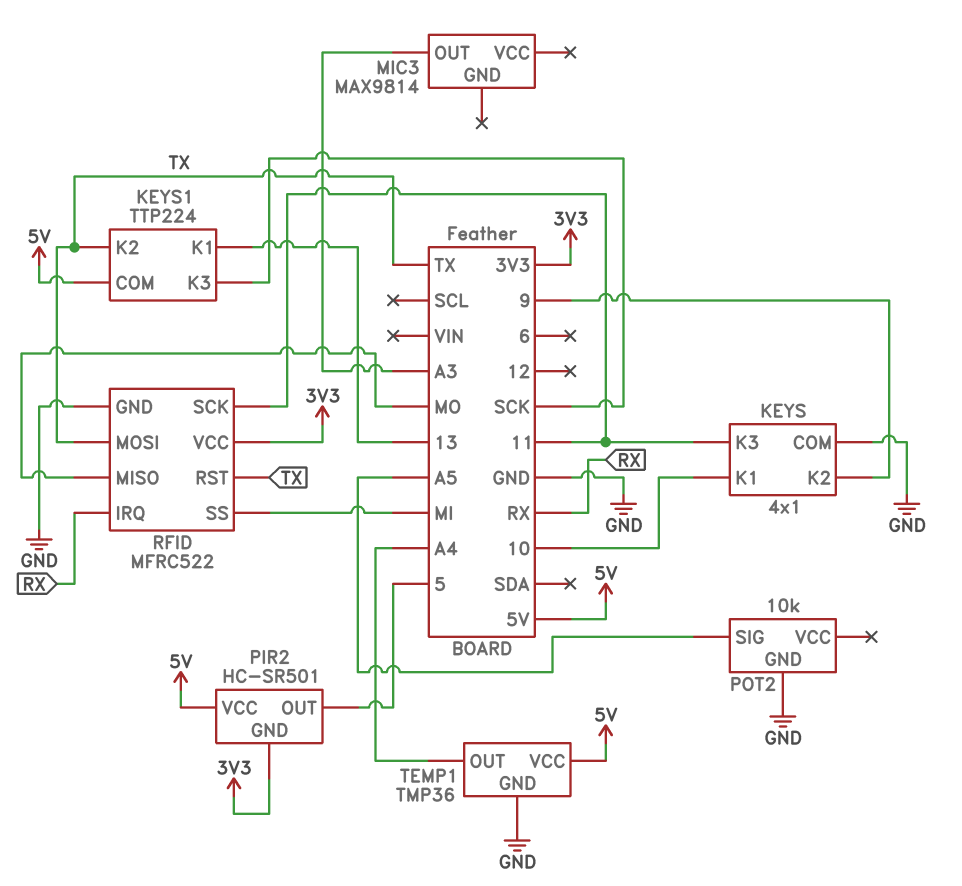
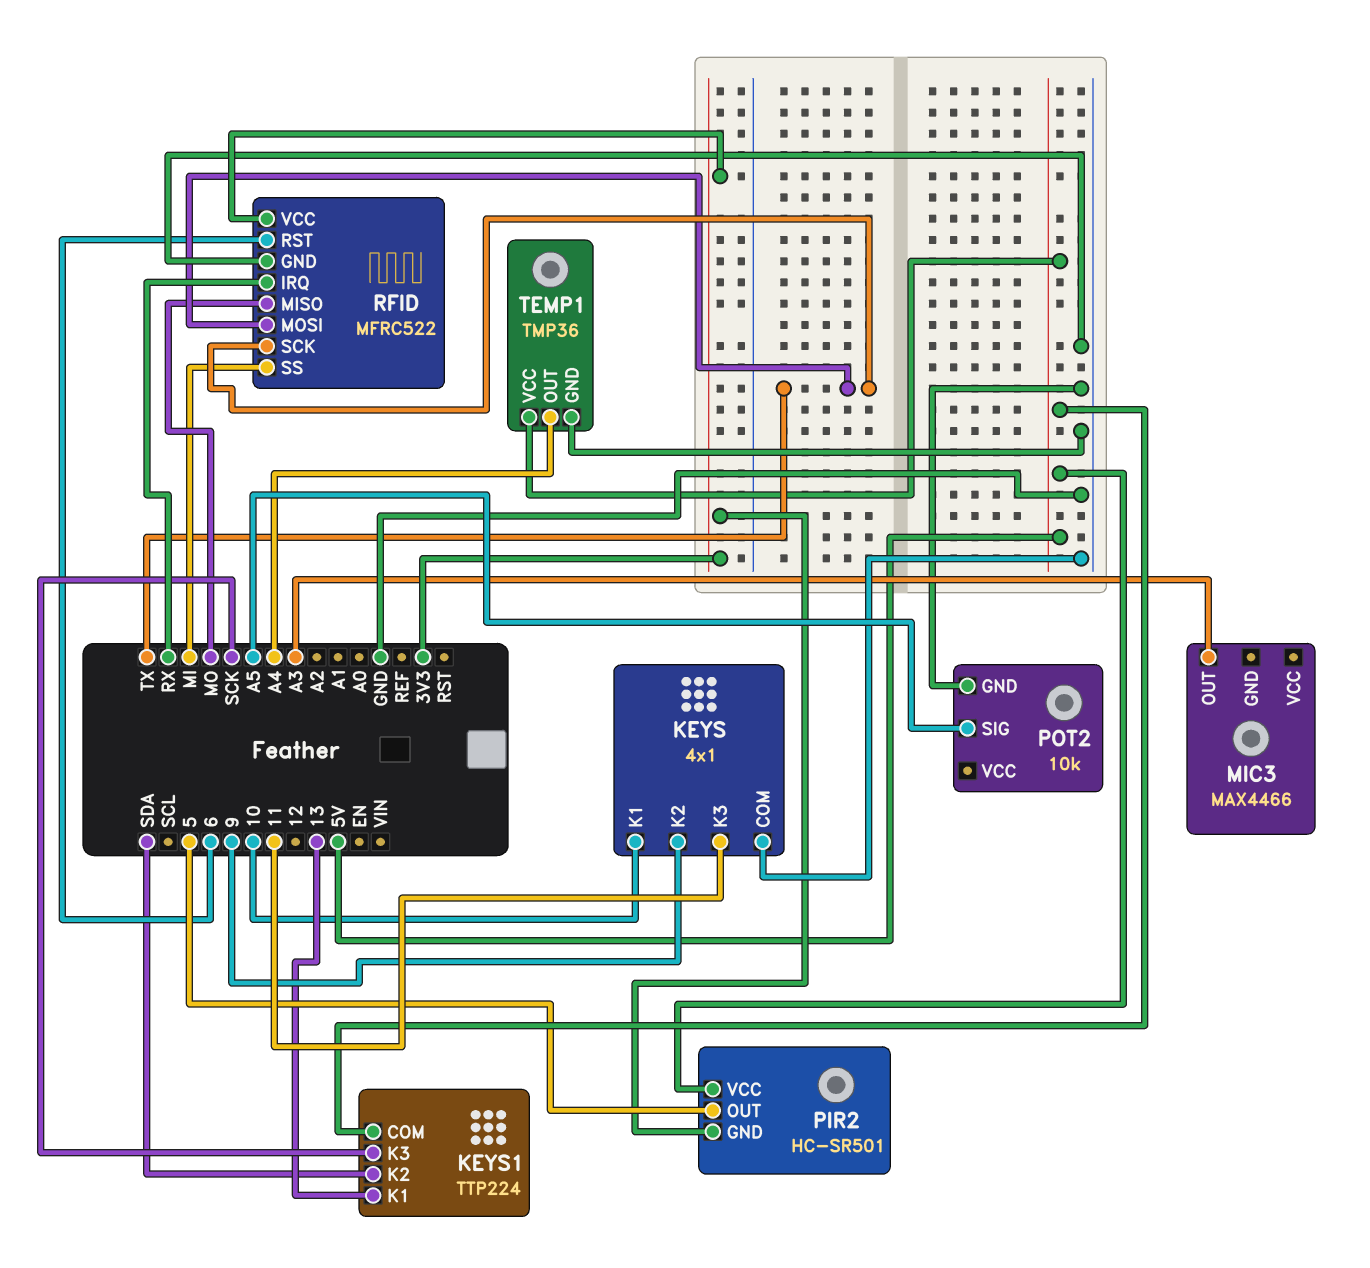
KEYS1 pin K2: TX -> SDA
MIC3: MAX9814 -> MAX4466
RFID pin RST: TX -> 6
RFID pin SCK: 11 -> TX

